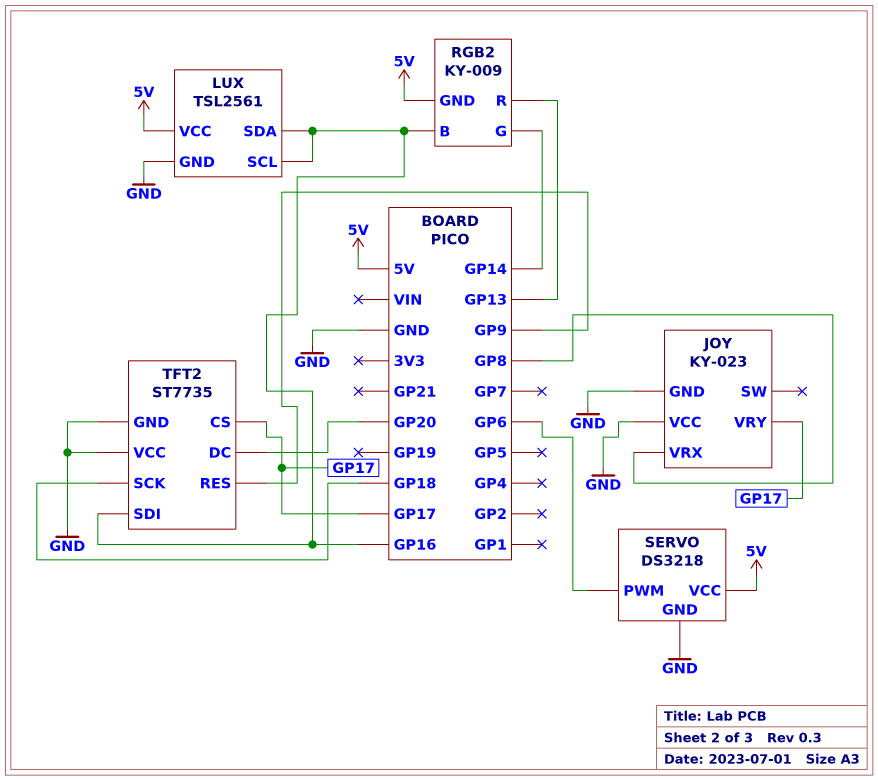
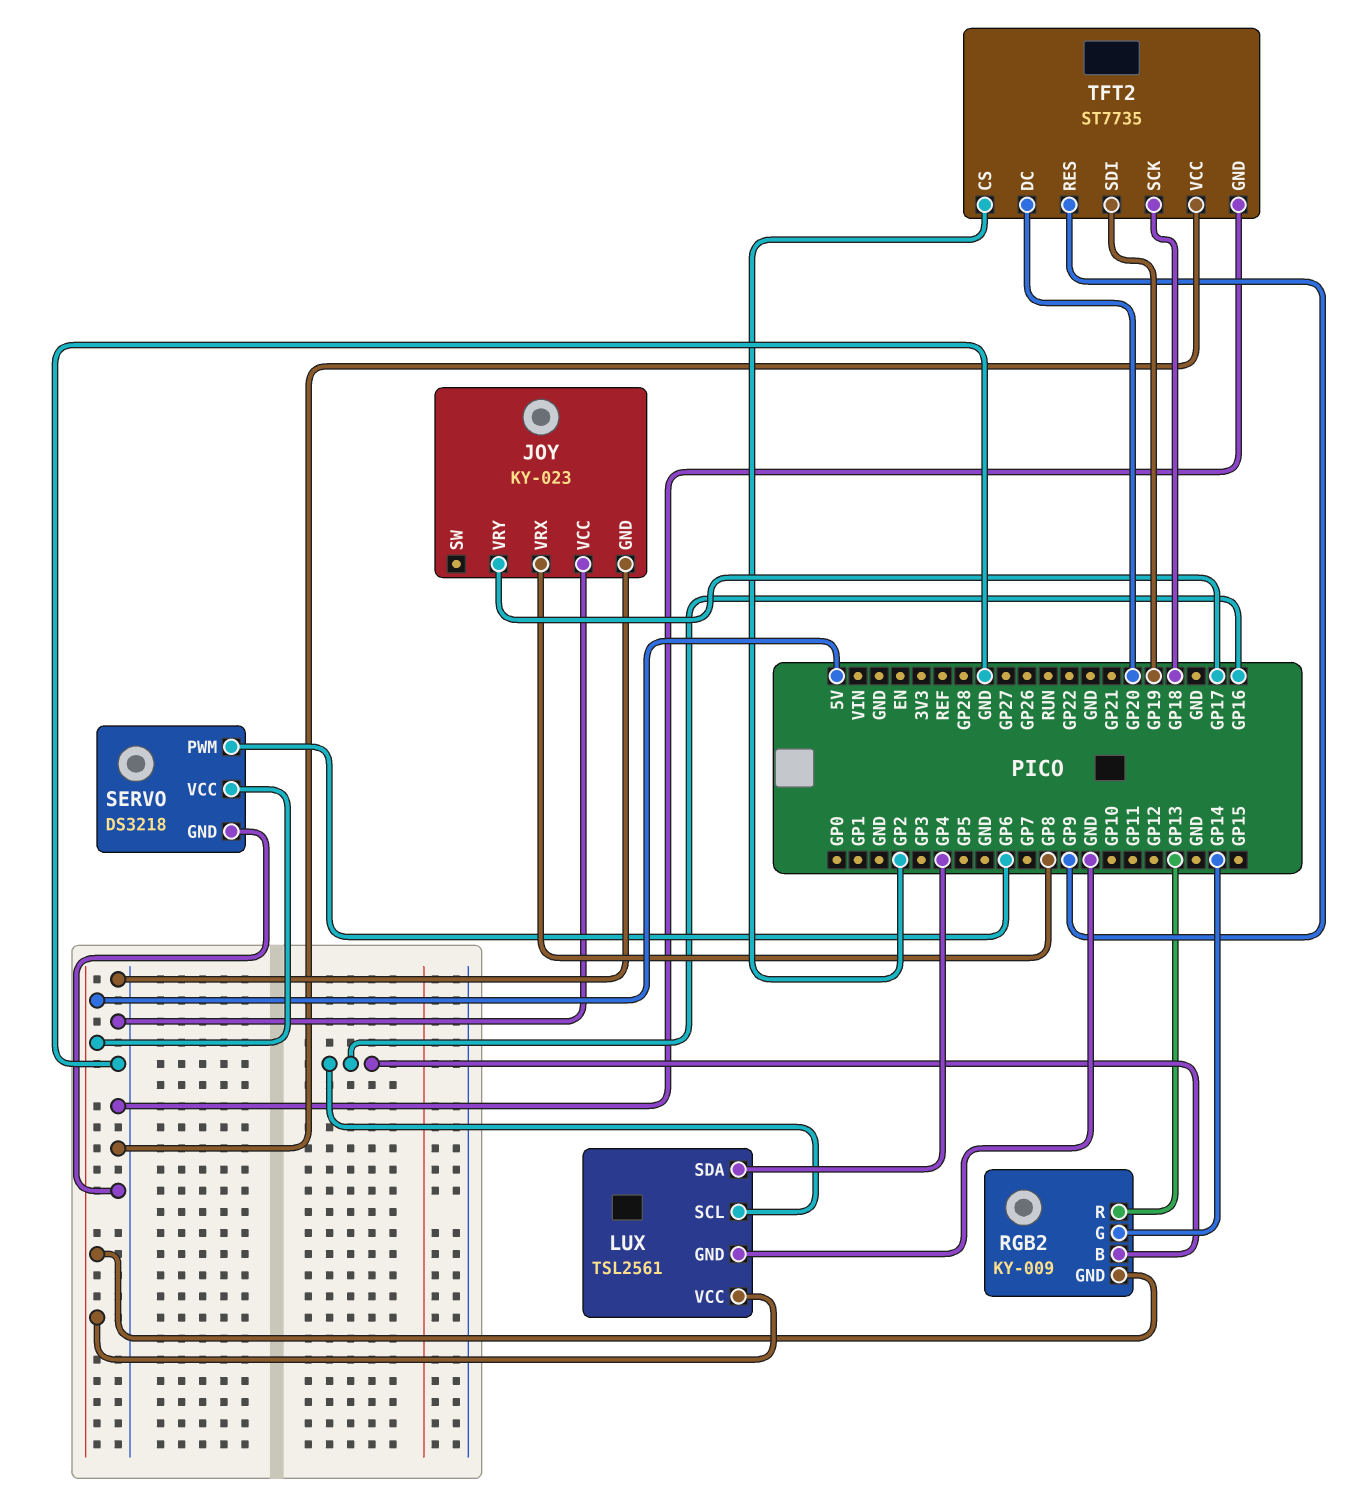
LUX pin SDA: GP16 -> GP4
TFT2 pin CS: GP17 -> GP2
TFT2 pin SDI: GP16 -> GP19

